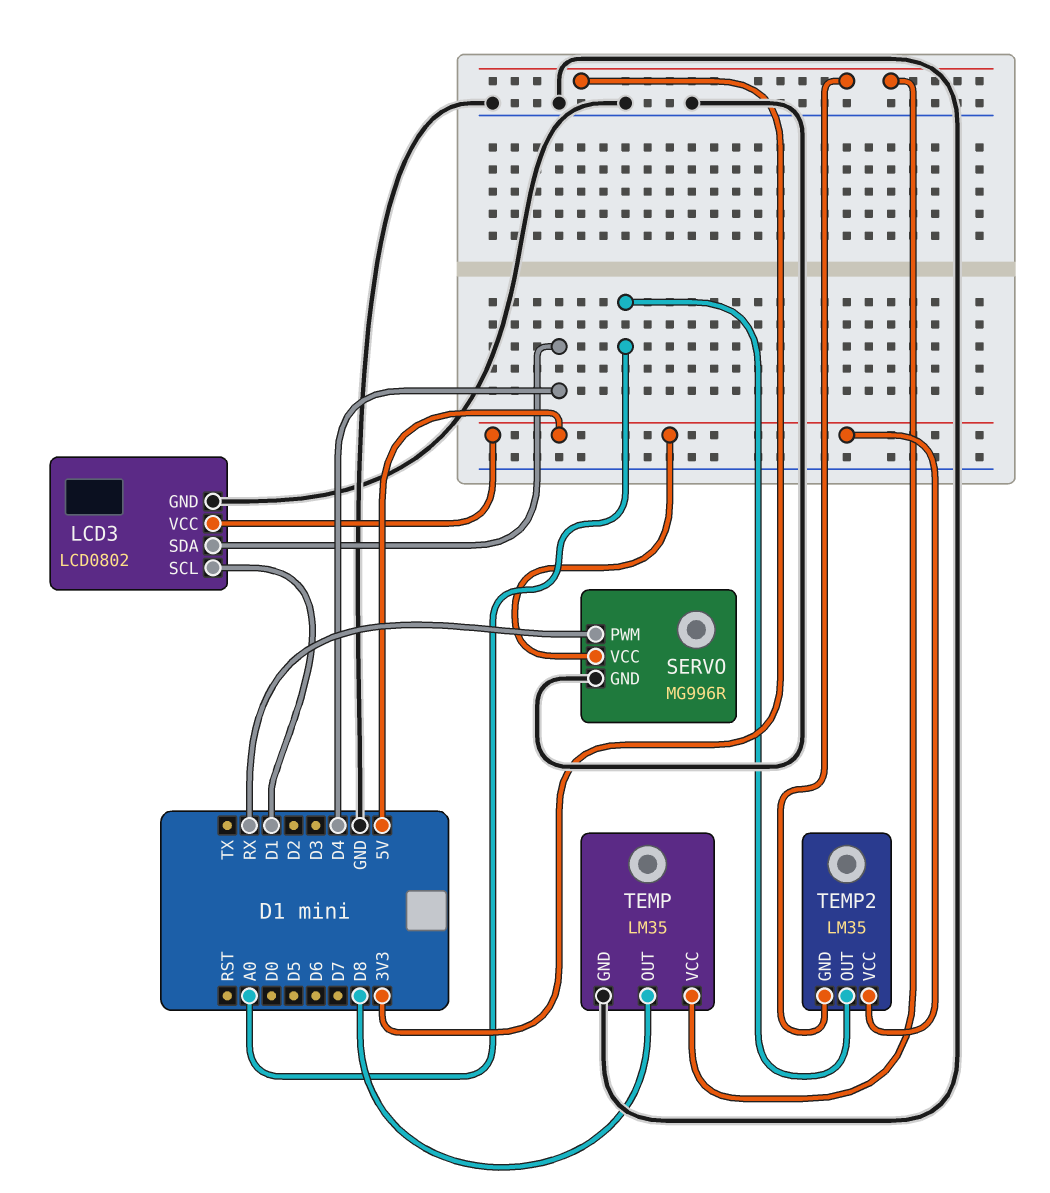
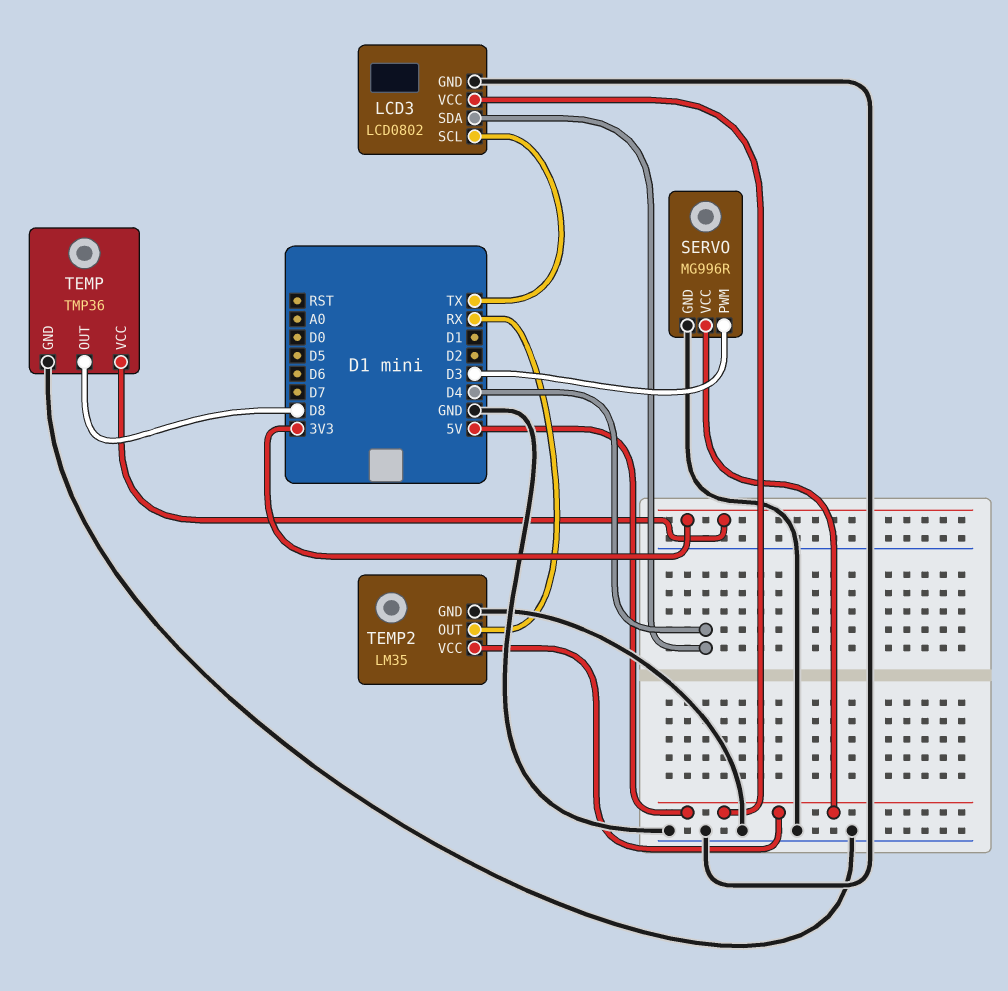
LCD3 pin SCL: D1 -> TX
SERVO pin PWM: RX -> D3
TEMP: LM35 -> TMP36
TEMP2 pin GND: 3V3 -> GND
TEMP2 pin OUT: A0 -> RX

